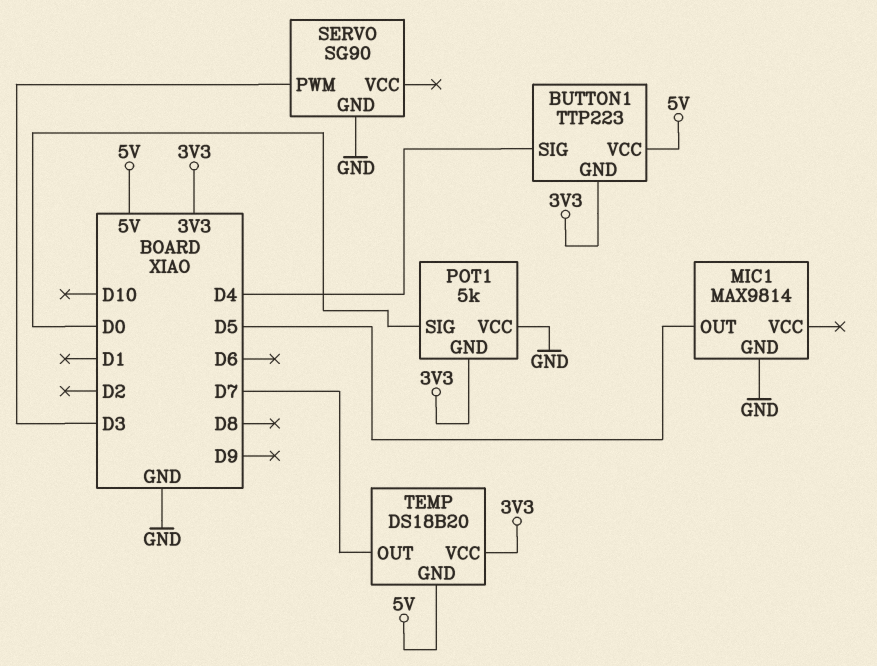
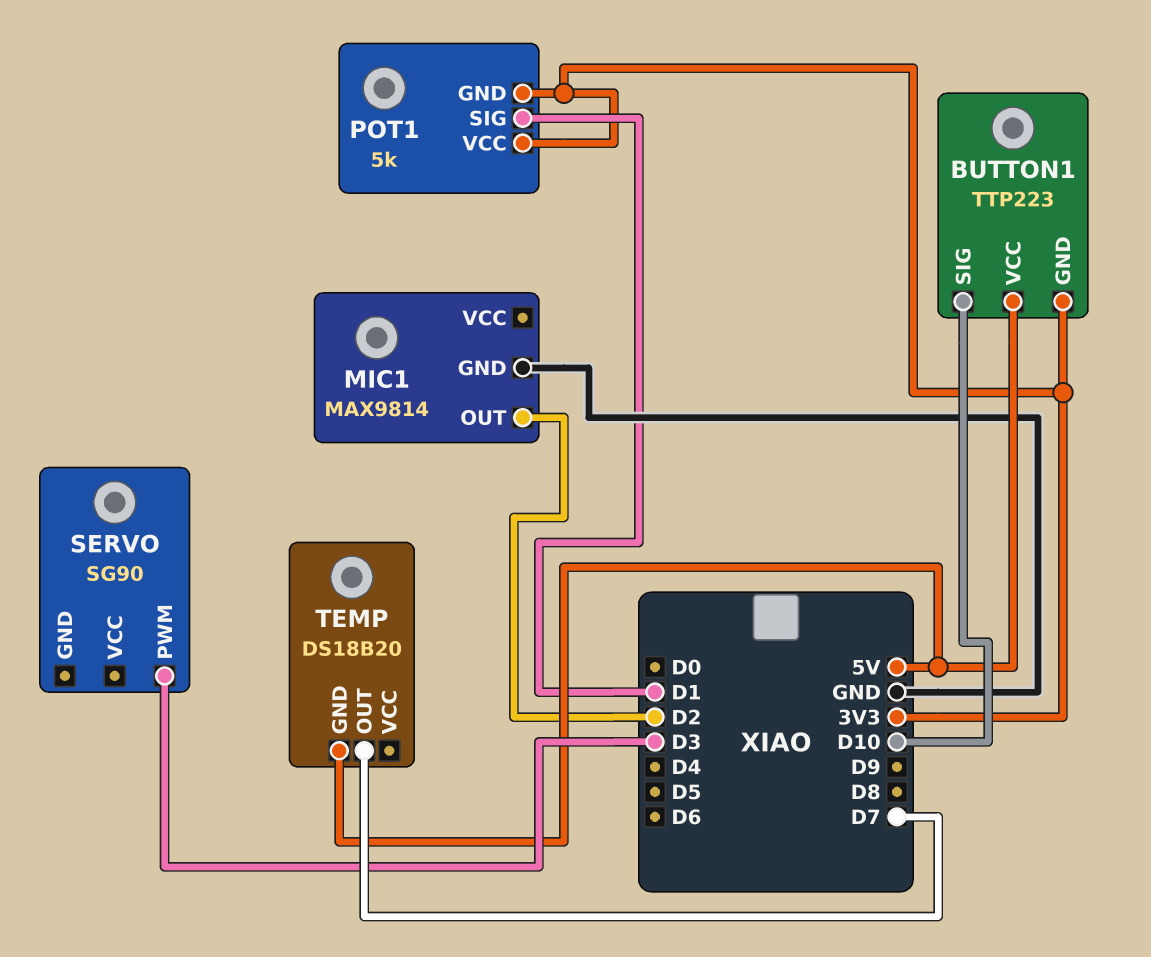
BUTTON1 pin SIG: D4 -> D10
MIC1 pin OUT: D5 -> D2
POT1 pin SIG: D0 -> D1
POT1 pin VCC: GND -> 3V3
SERVO pin GND: GND -> none
TEMP pin VCC: 3V3 -> none

